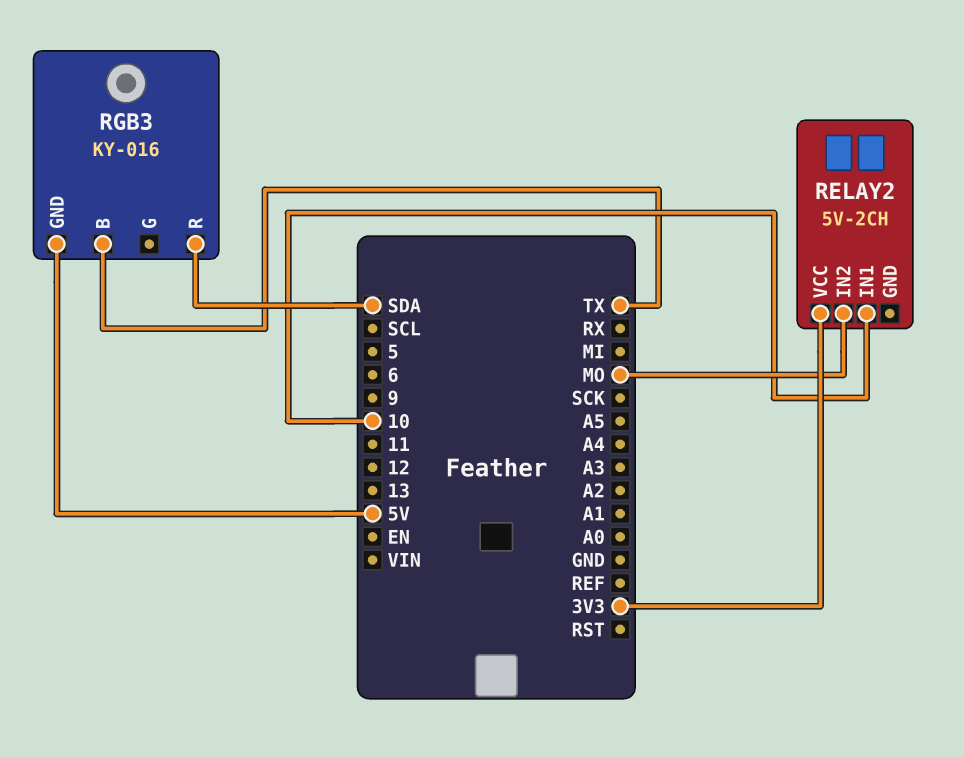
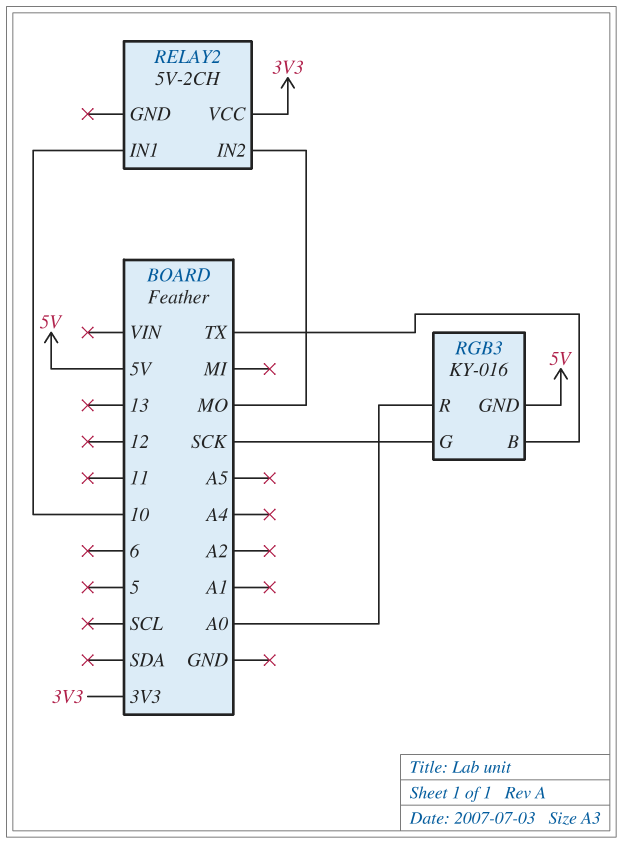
RGB3 pin G: none -> SCK
RGB3 pin R: SDA -> A0

